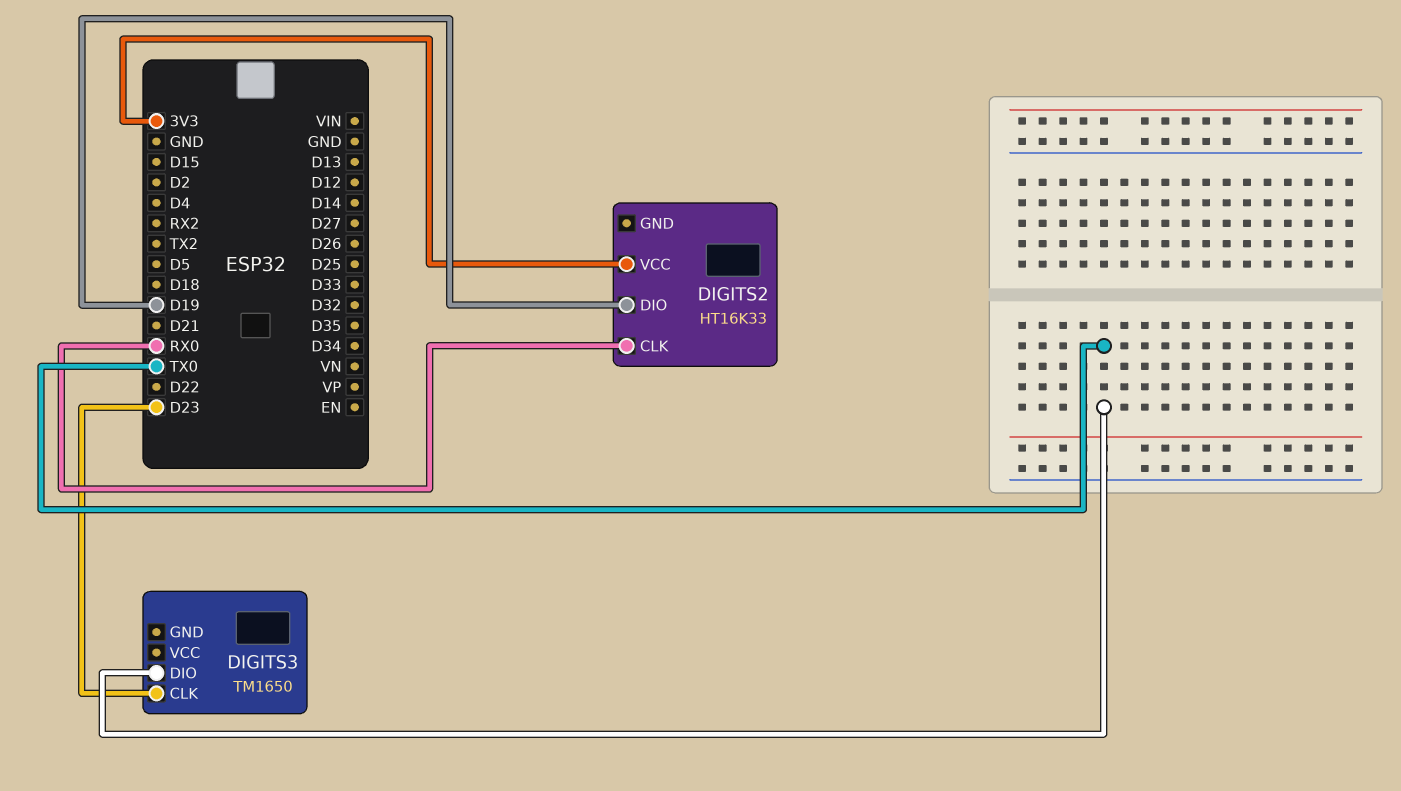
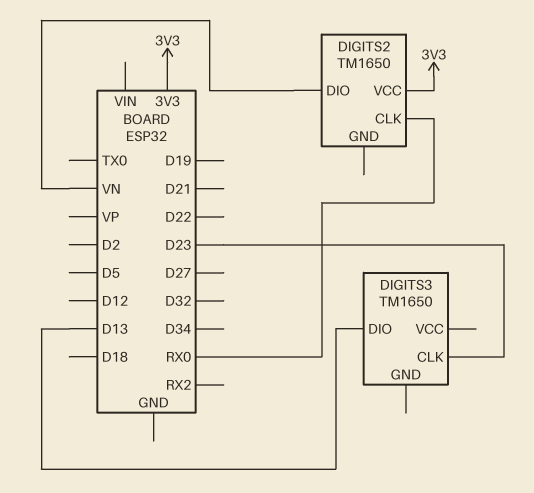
DIGITS2: HT16K33 -> TM1650
DIGITS2 pin DIO: D19 -> VN
DIGITS3 pin DIO: TX0 -> D13

